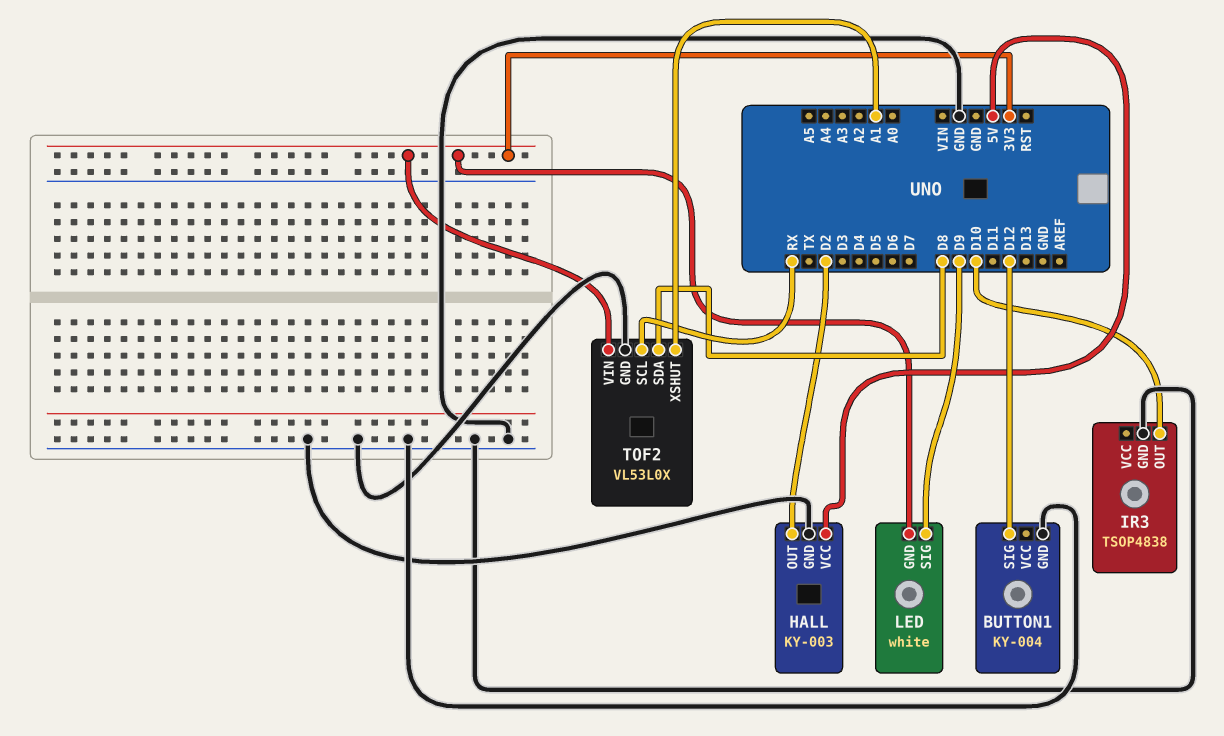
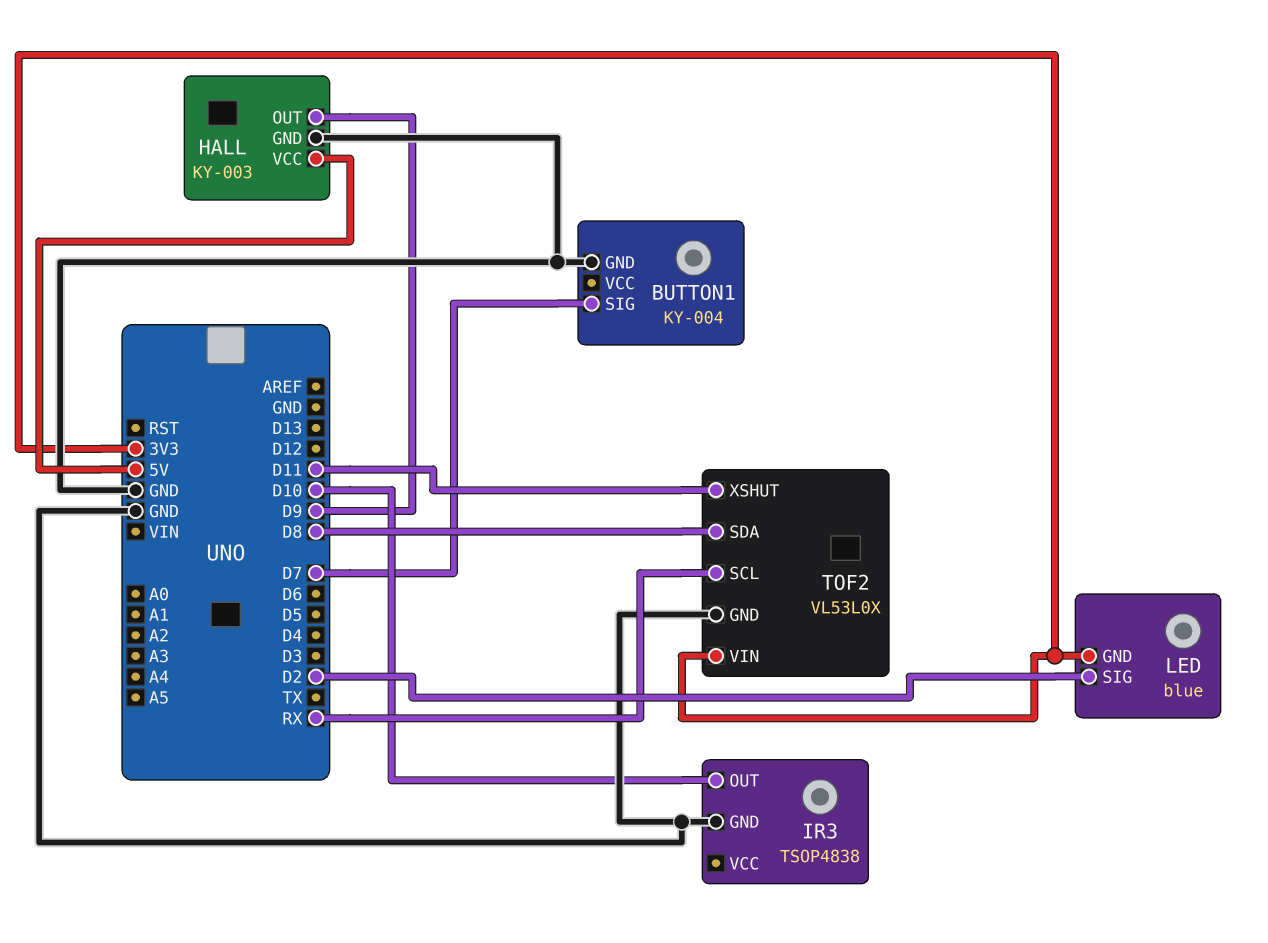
BUTTON1 pin SIG: D12 -> D7
HALL pin OUT: D2 -> D9
LED: white -> blue
LED pin SIG: D9 -> D2
TOF2 pin XSHUT: A1 -> D11

